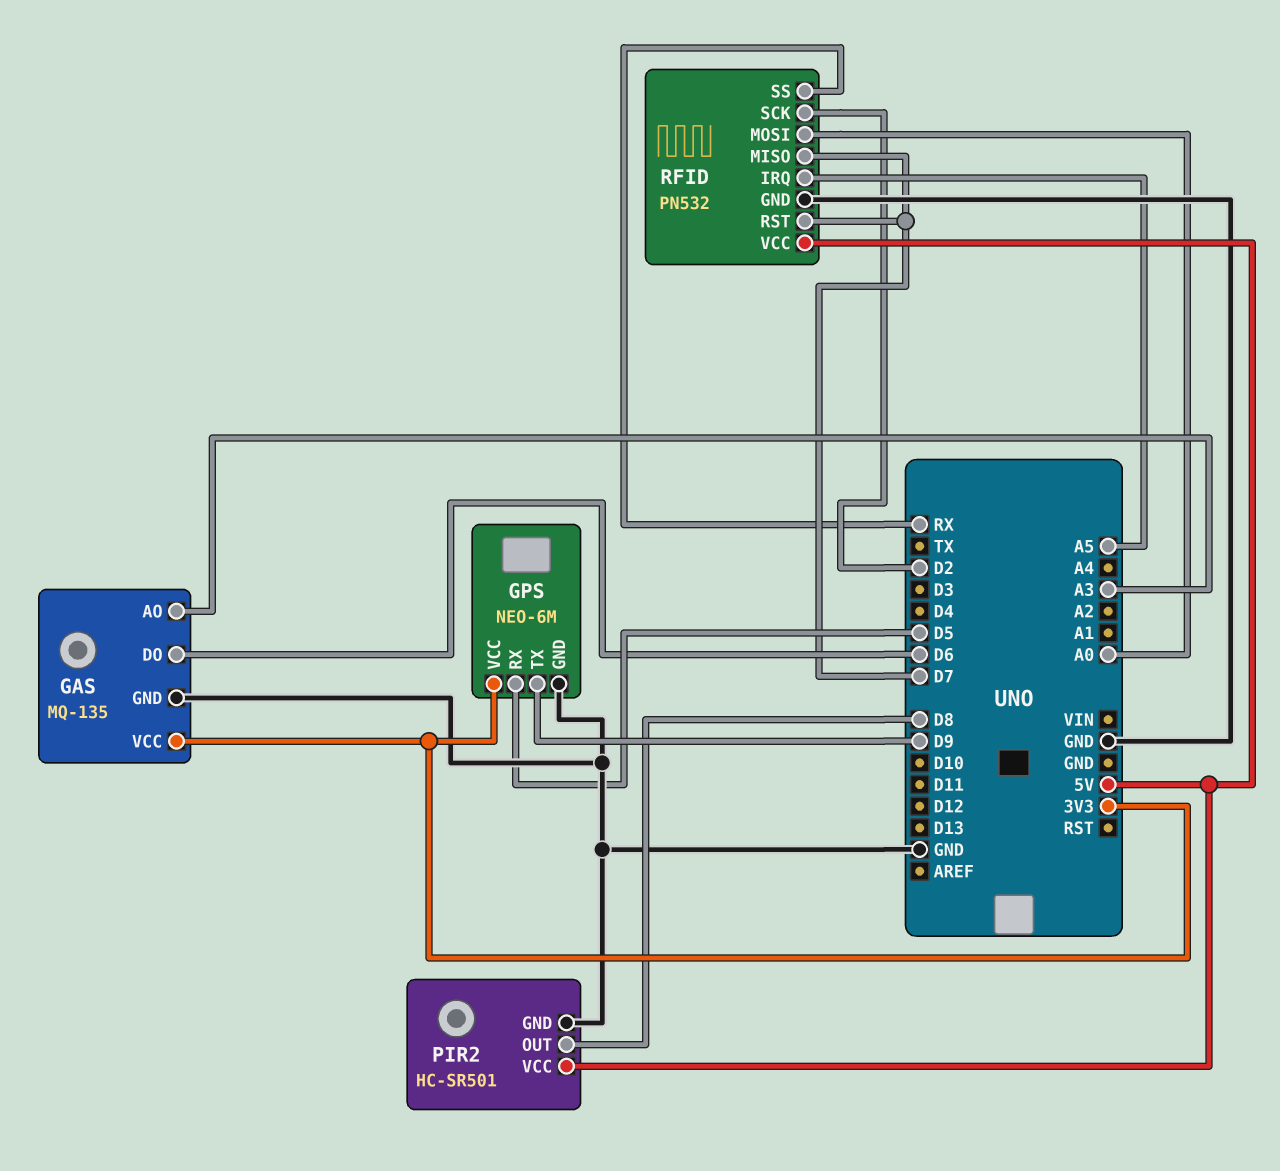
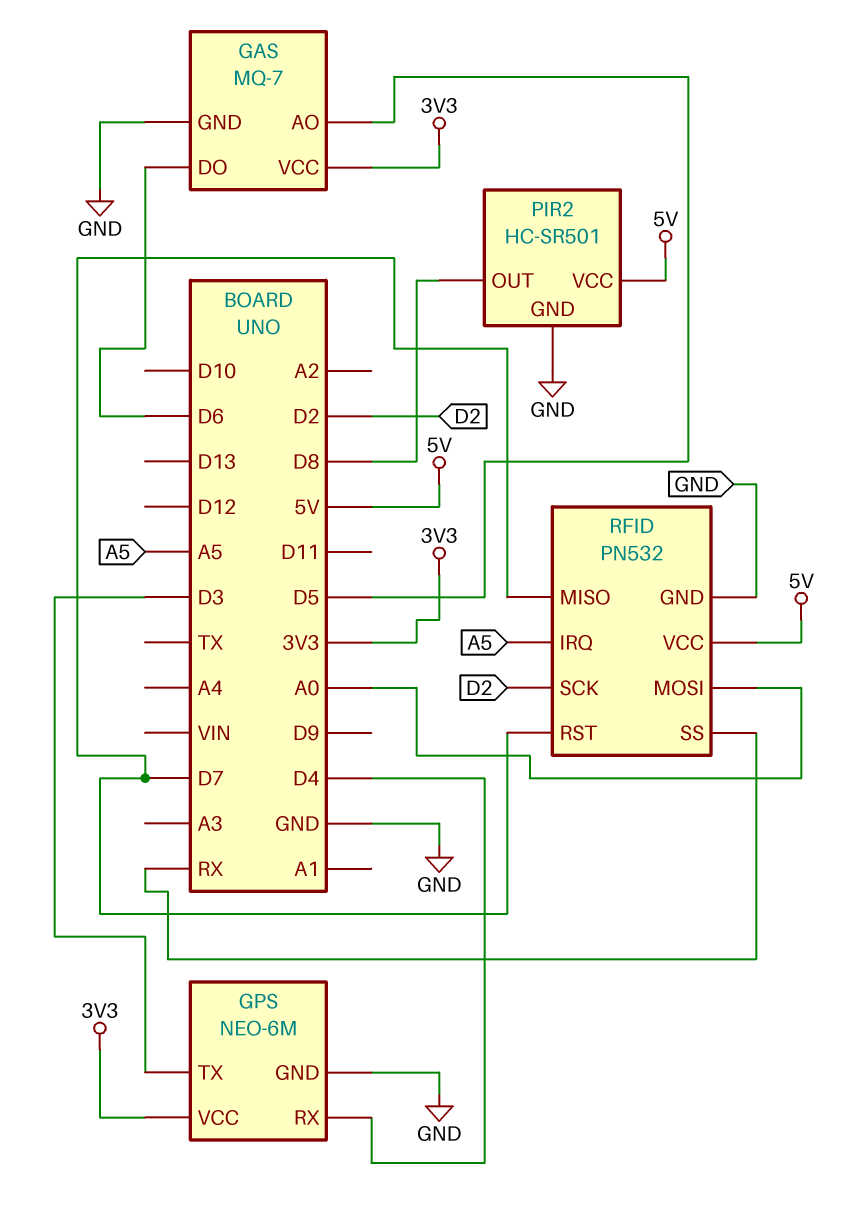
GAS: MQ-135 -> MQ-7
GAS pin AO: A3 -> D5
GPS pin RX: D5 -> D4
GPS pin TX: D9 -> D3

